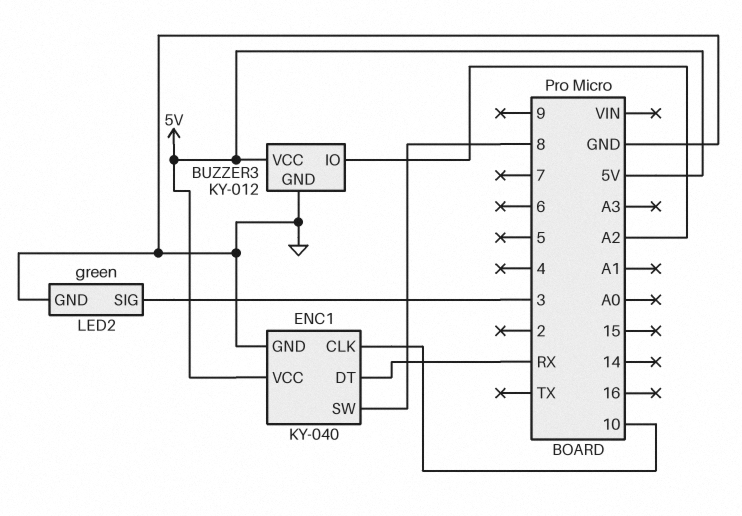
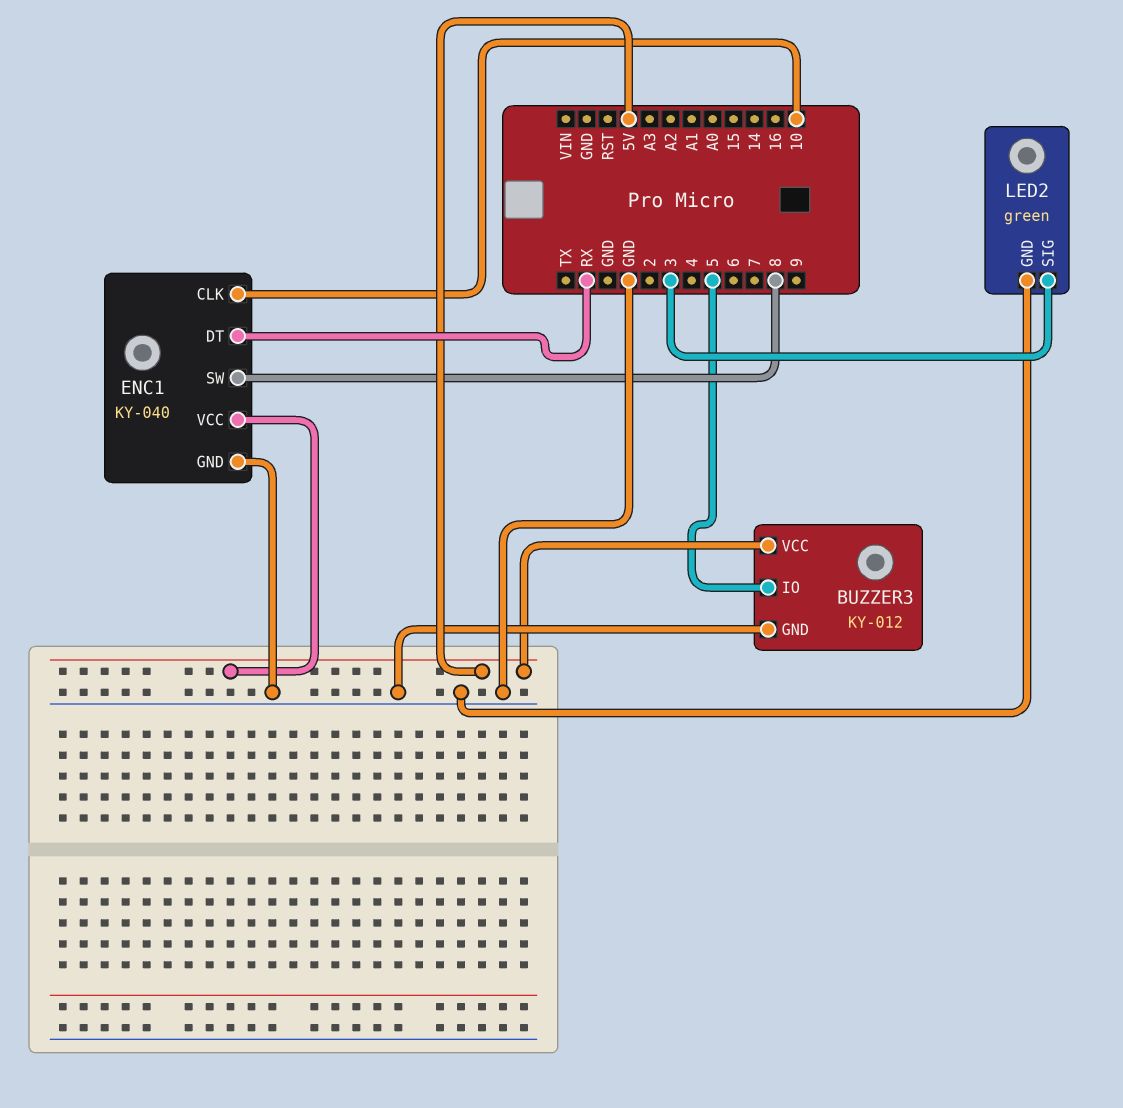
BUZZER3 pin IO: A2 -> 5

